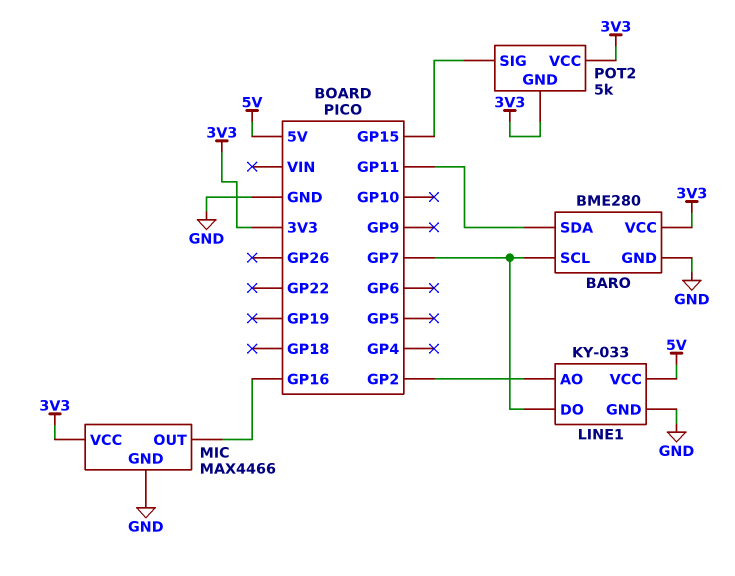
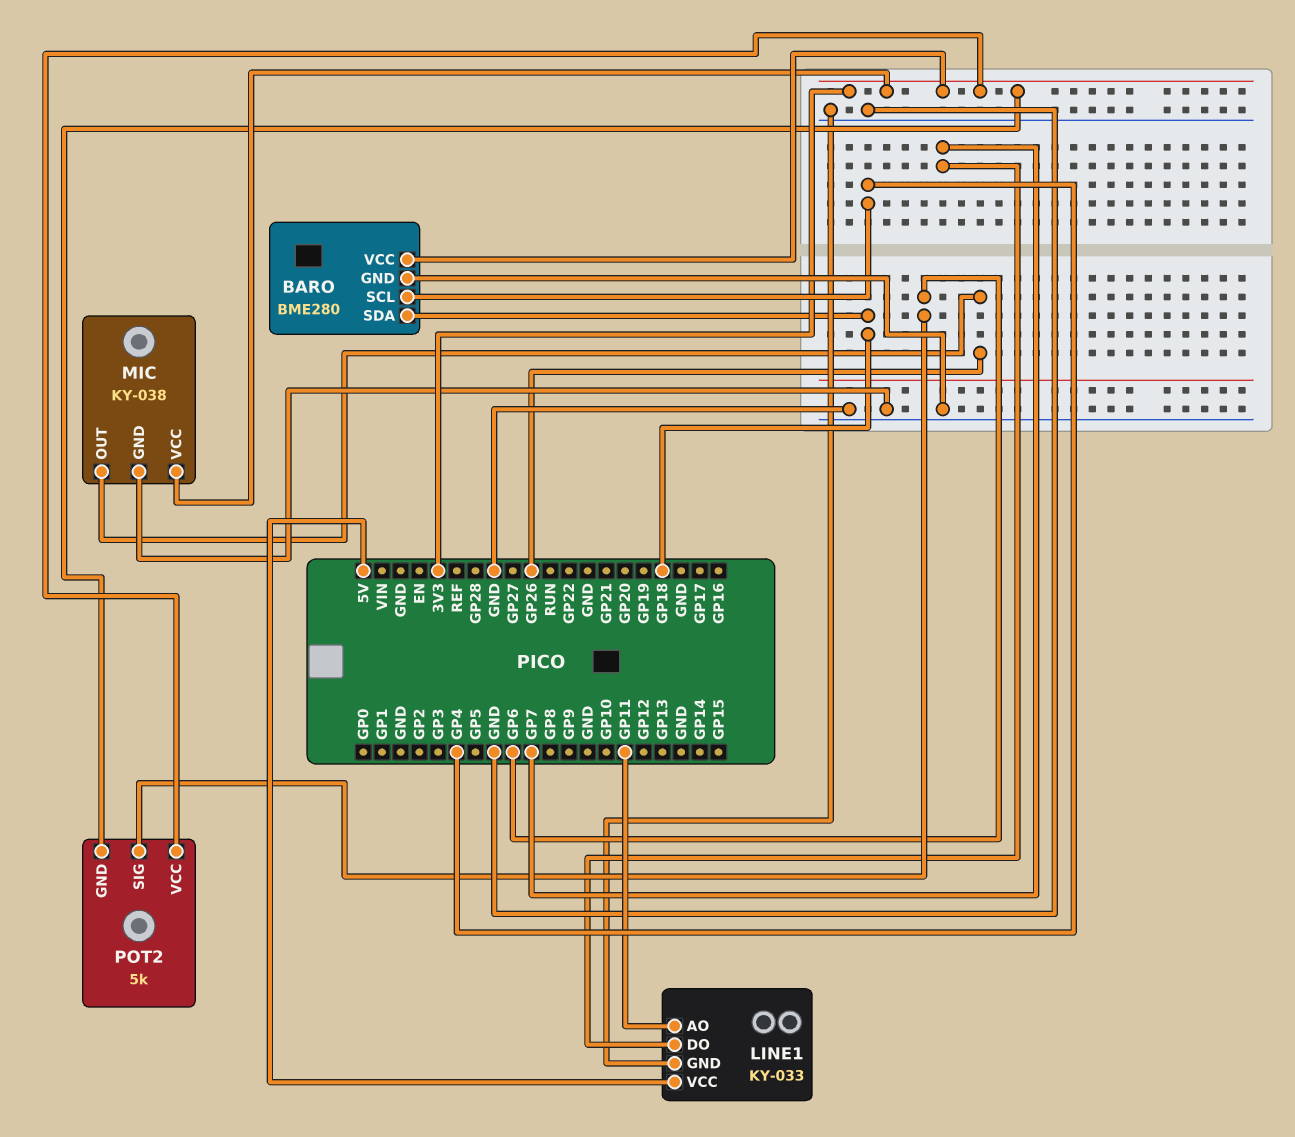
BARO pin SCL: GP7 -> GP4
BARO pin SDA: GP11 -> GP18
LINE1 pin AO: GP2 -> GP11
MIC: MAX4466 -> KY-038
MIC pin OUT: GP16 -> GP26
POT2 pin SIG: GP15 -> GP6

